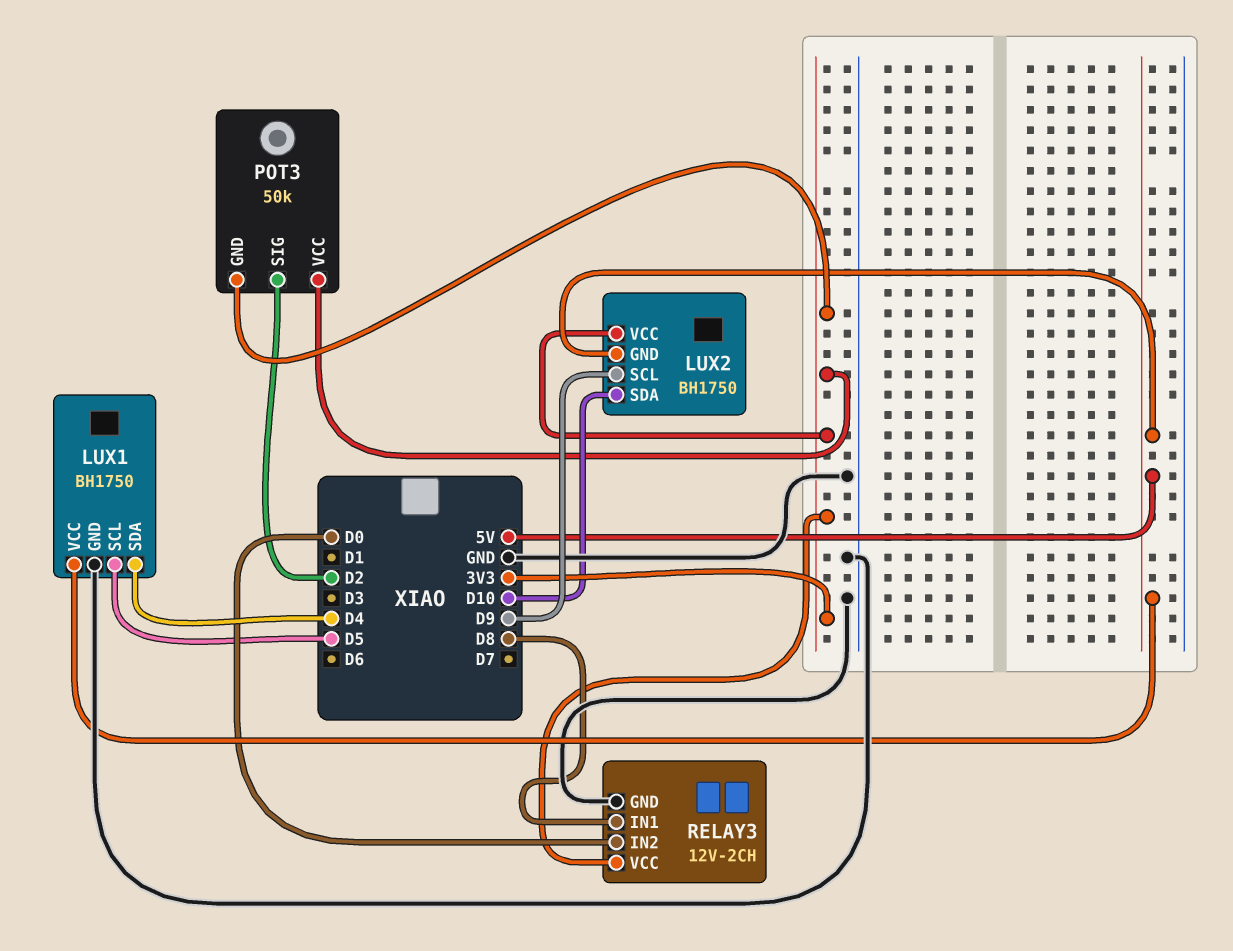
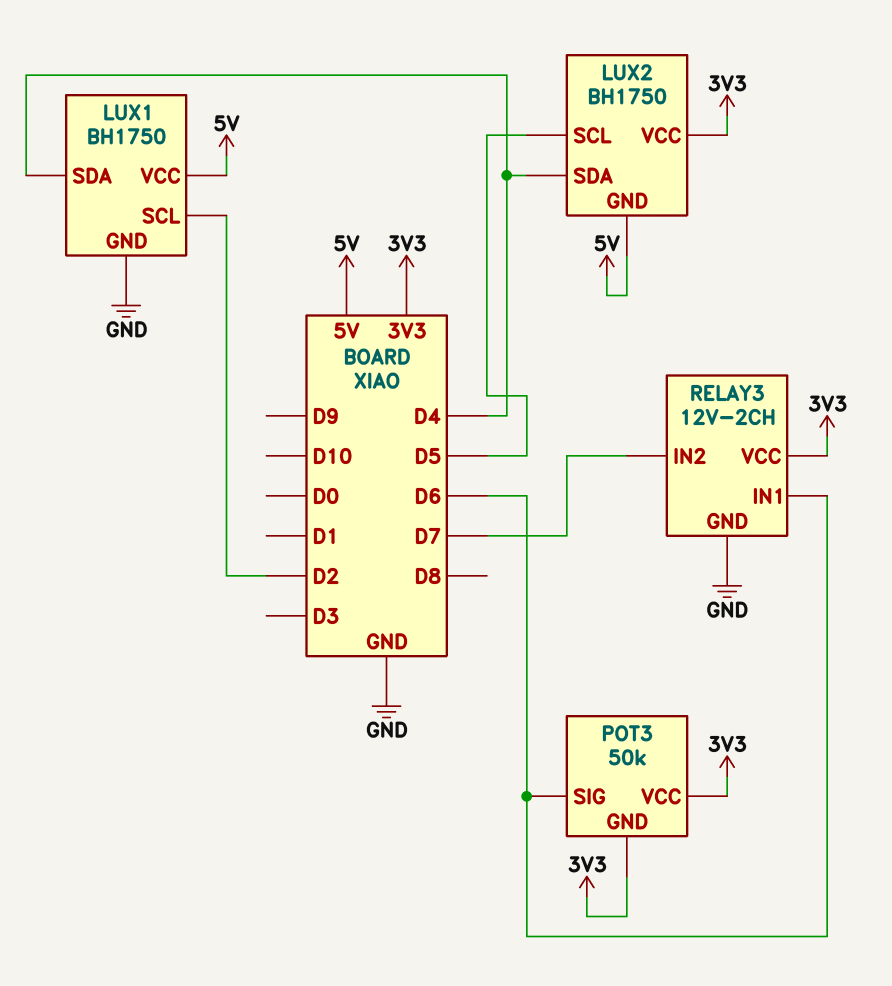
LUX1 pin SCL: D5 -> D2
LUX2 pin SCL: D9 -> D5
LUX2 pin SDA: D10 -> D4
POT3 pin SIG: D2 -> D6
RELAY3 pin IN1: D8 -> D6
RELAY3 pin IN2: D0 -> D7

